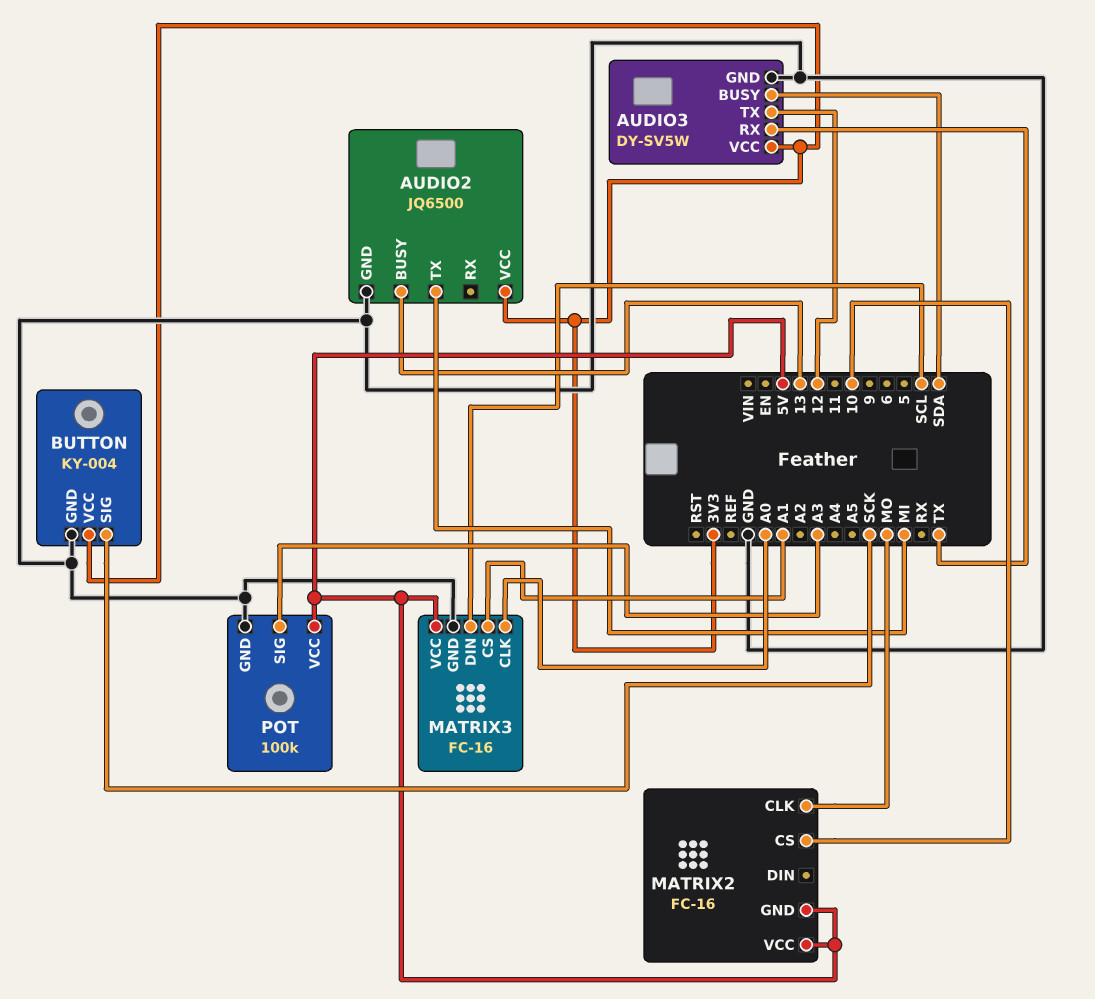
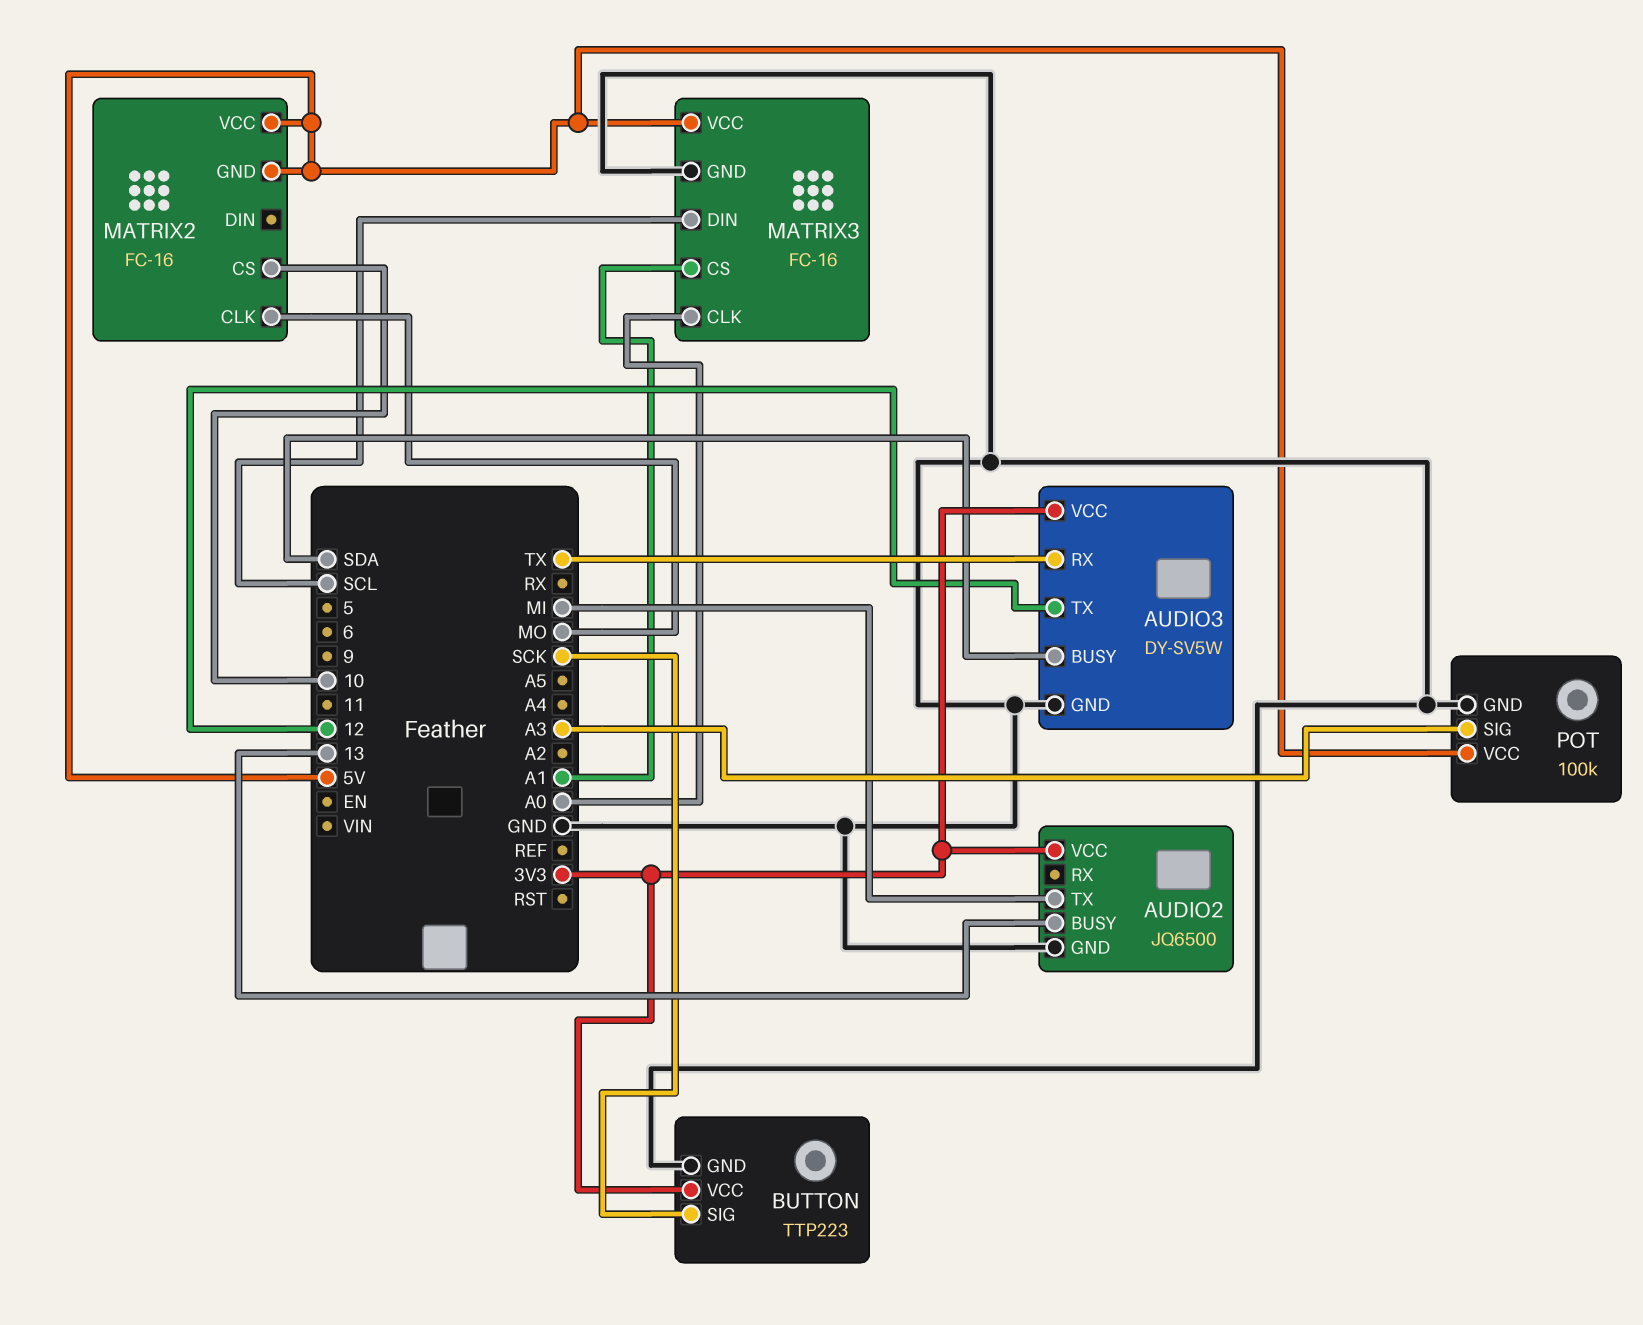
BUTTON: KY-004 -> TTP223

